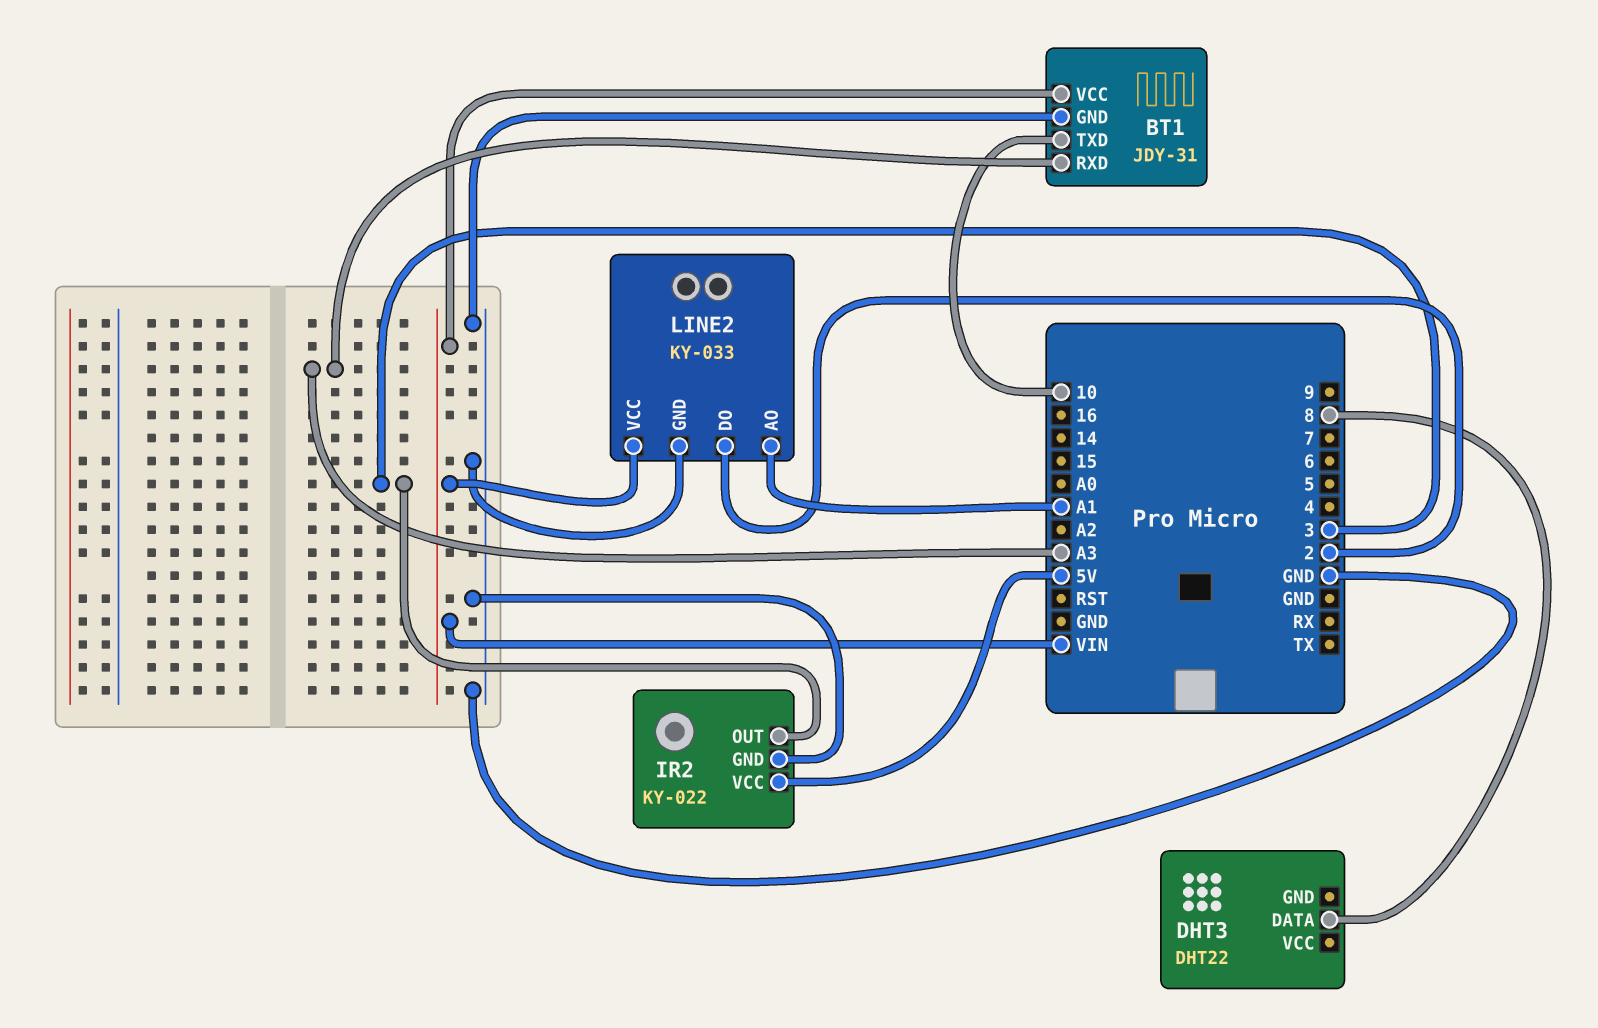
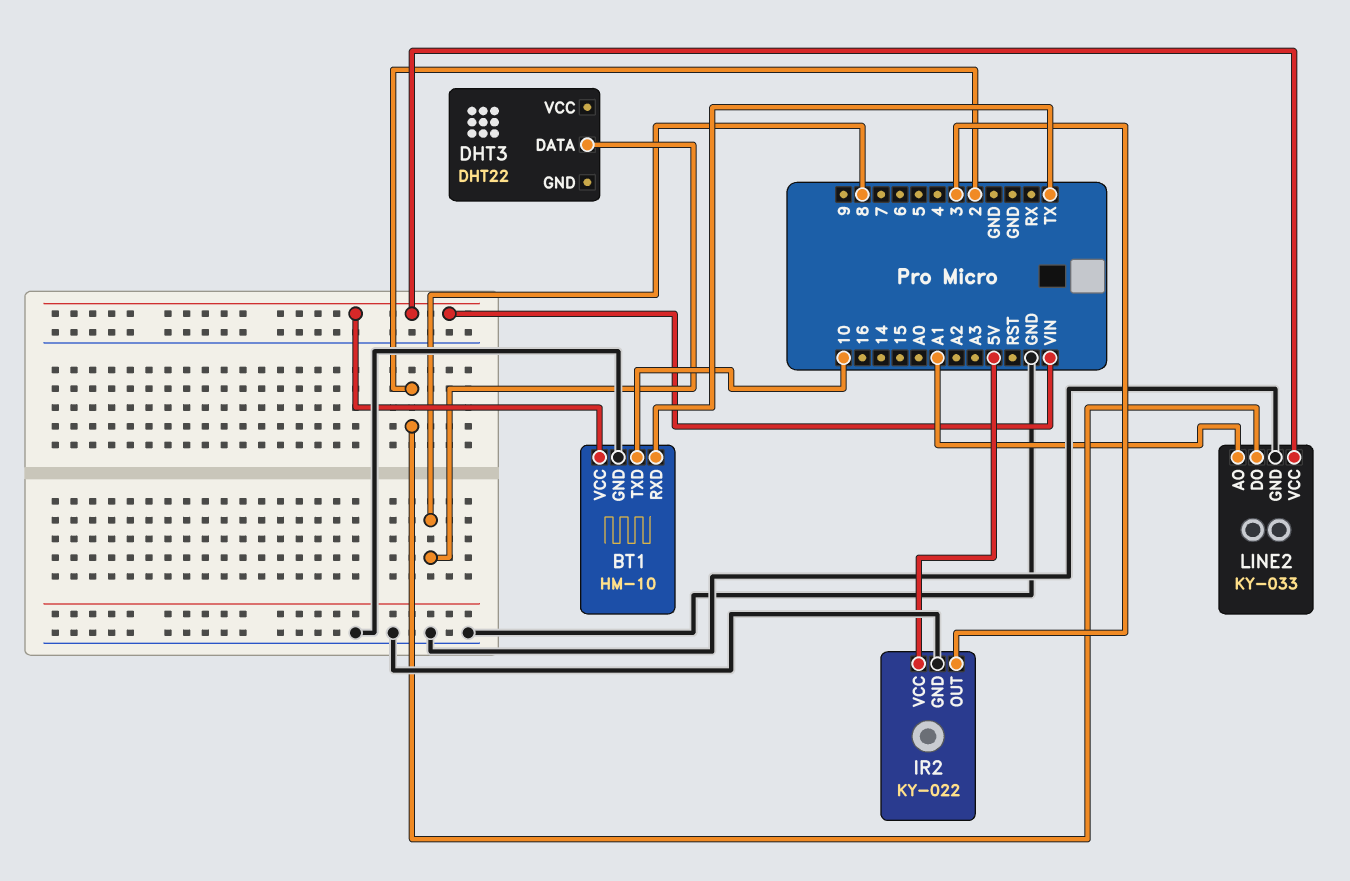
BT1: JDY-31 -> HM-10
BT1 pin RXD: A3 -> TX

